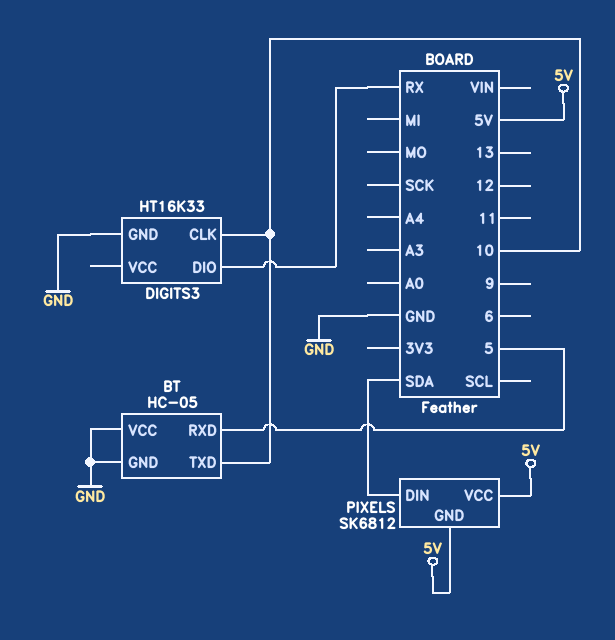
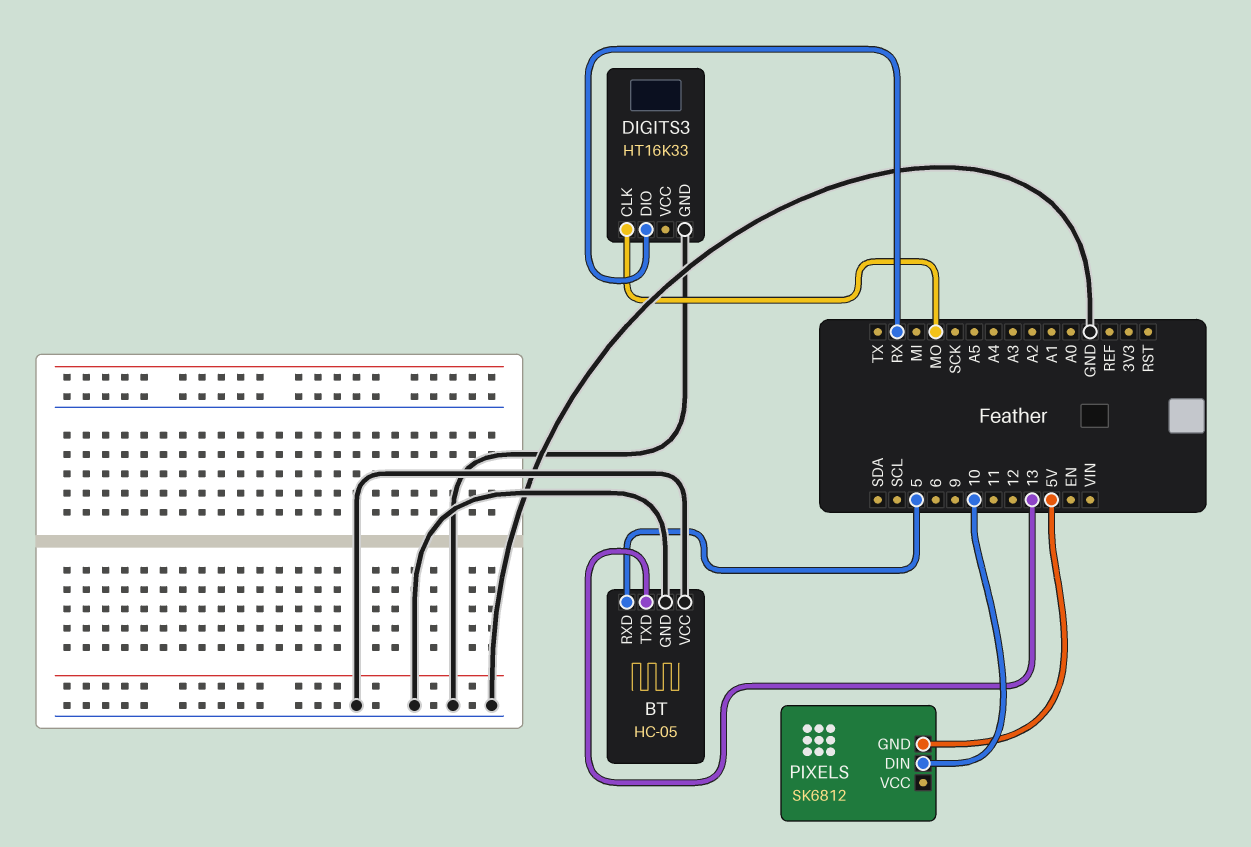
BT pin TXD: 10 -> 13
DIGITS3 pin CLK: 10 -> MO
PIXELS pin DIN: SDA -> 10
PIXELS pin VCC: 5V -> none

